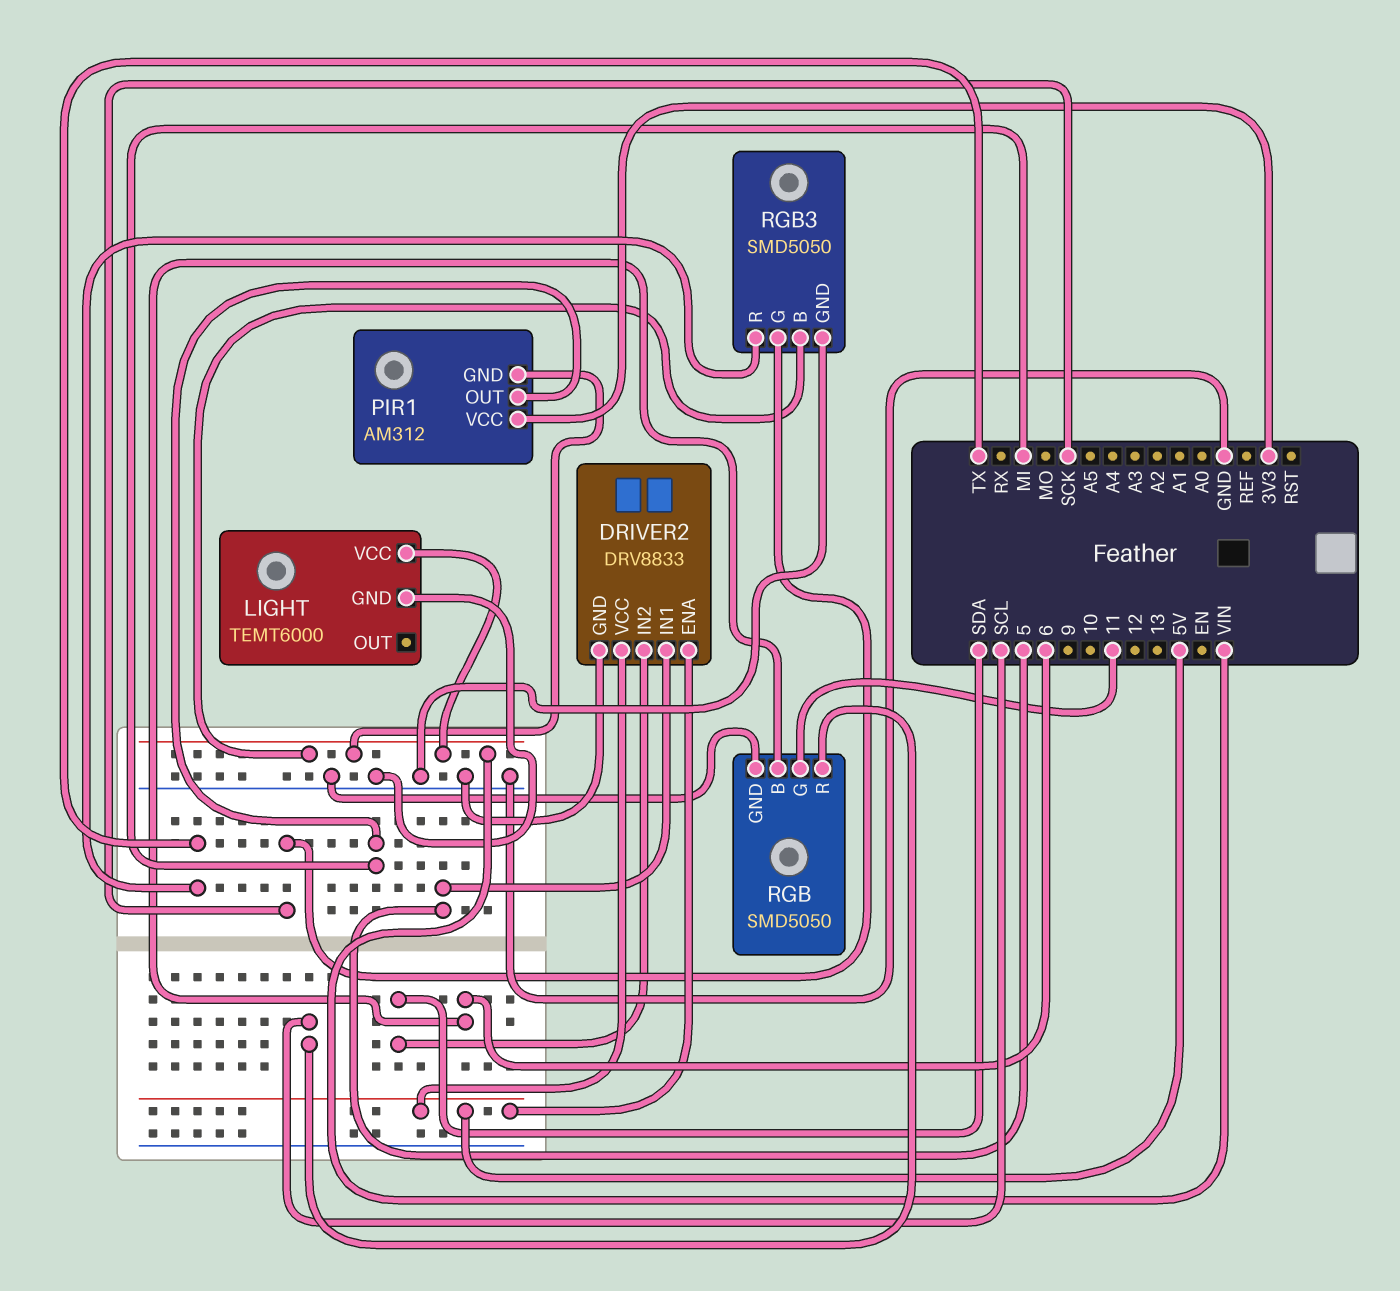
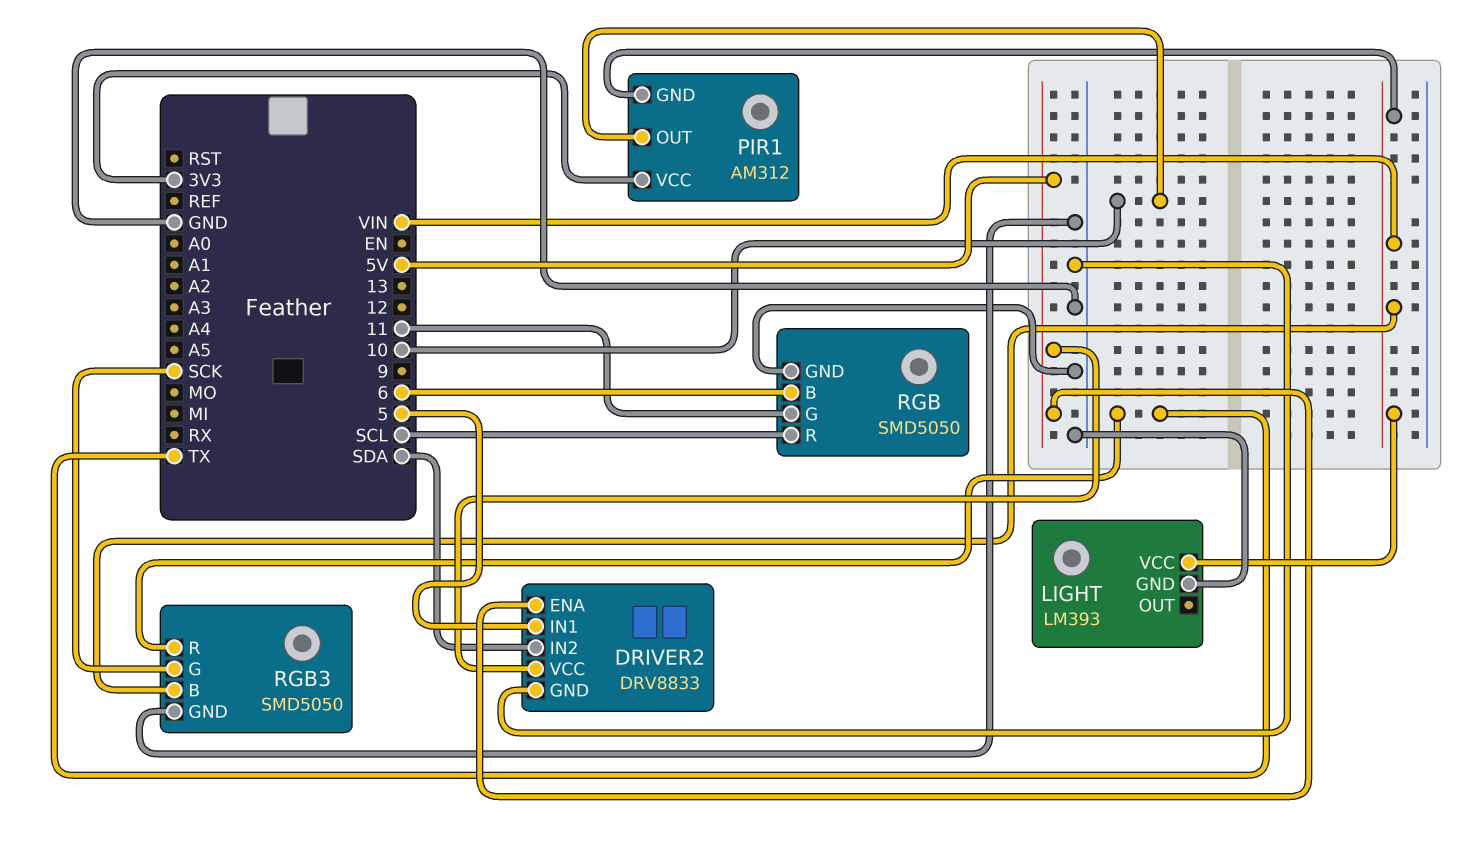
LIGHT: TEMT6000 -> LM393
PIR1 pin OUT: MI -> 10

